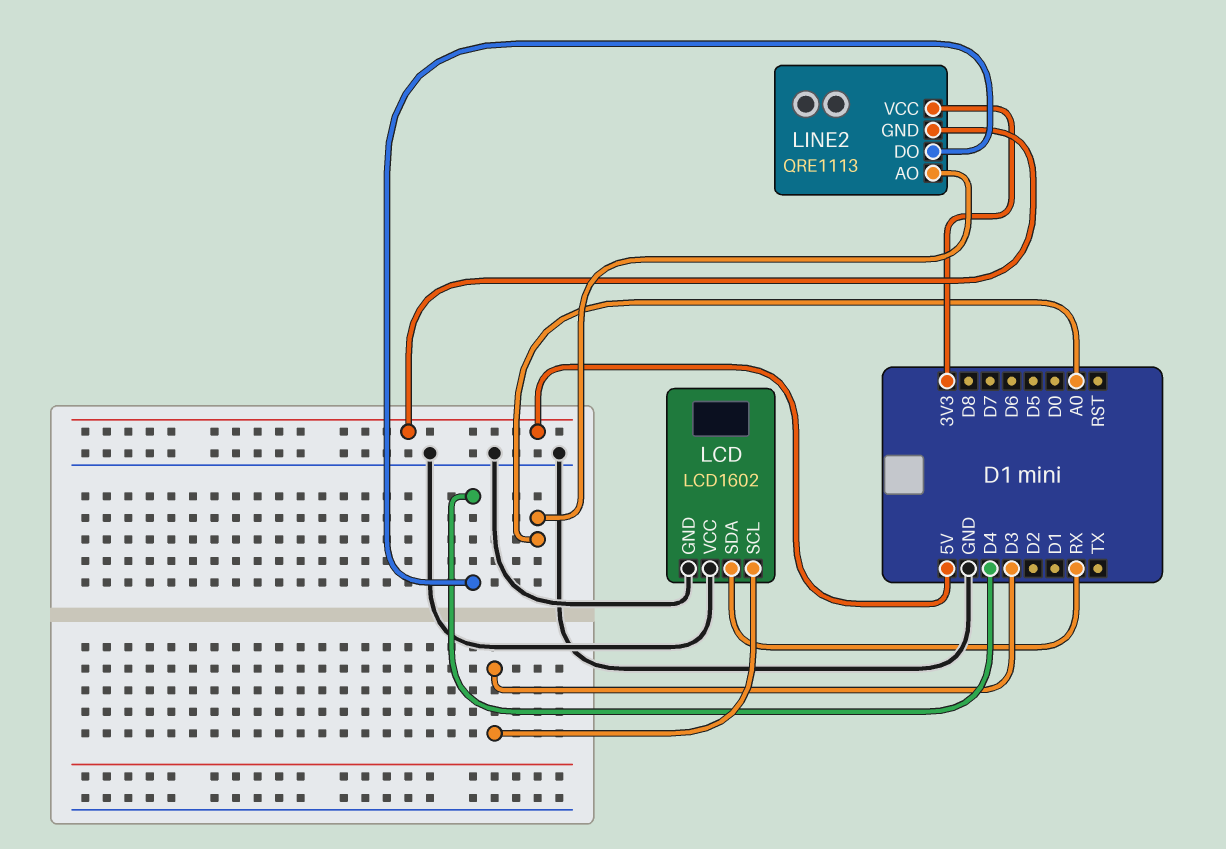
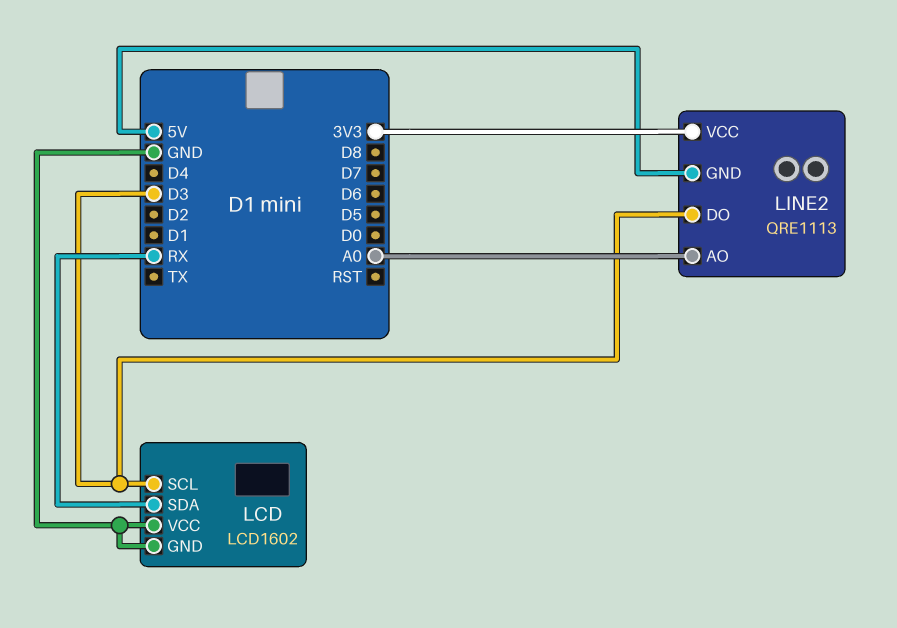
LINE2 pin DO: D4 -> D3

